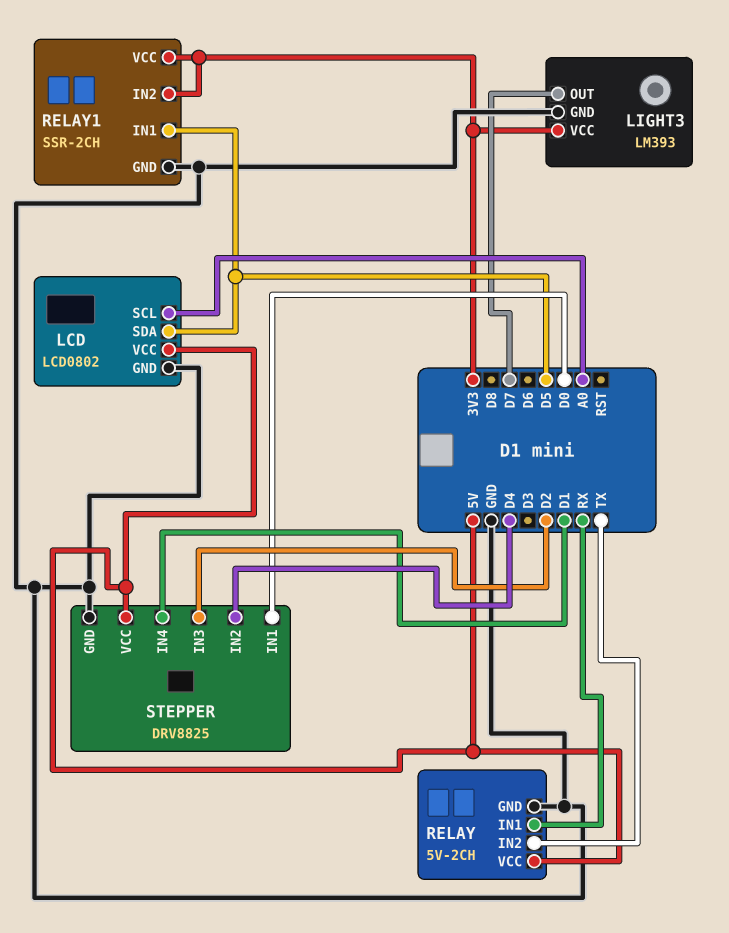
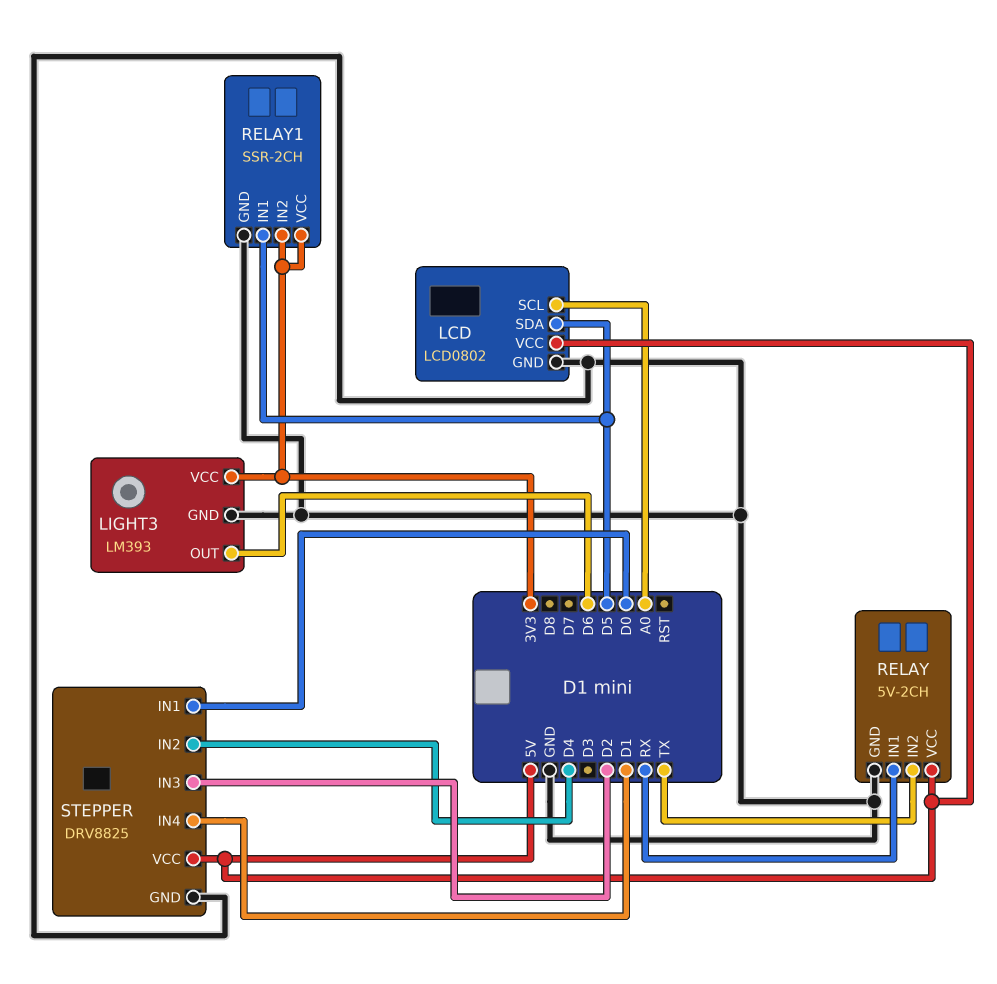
LIGHT3 pin OUT: D7 -> D6

